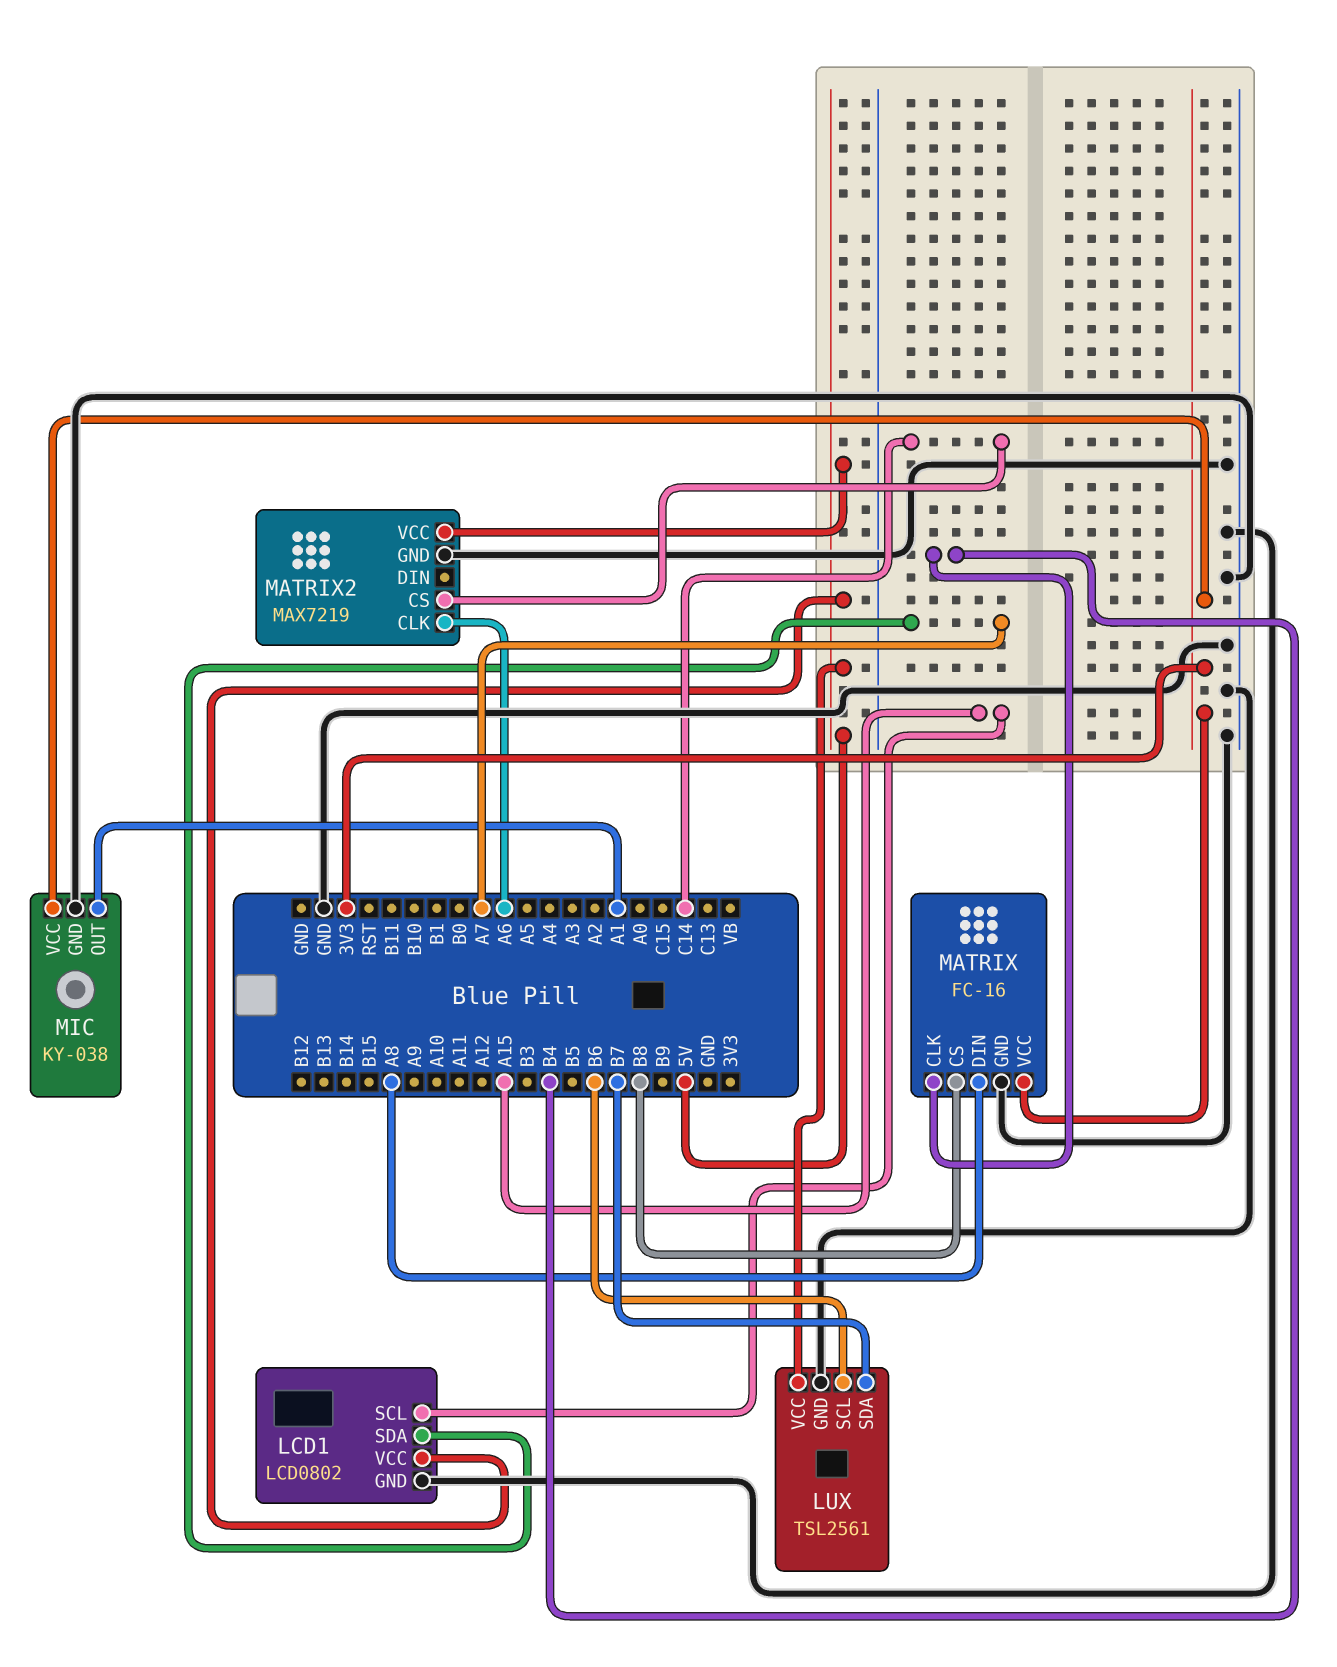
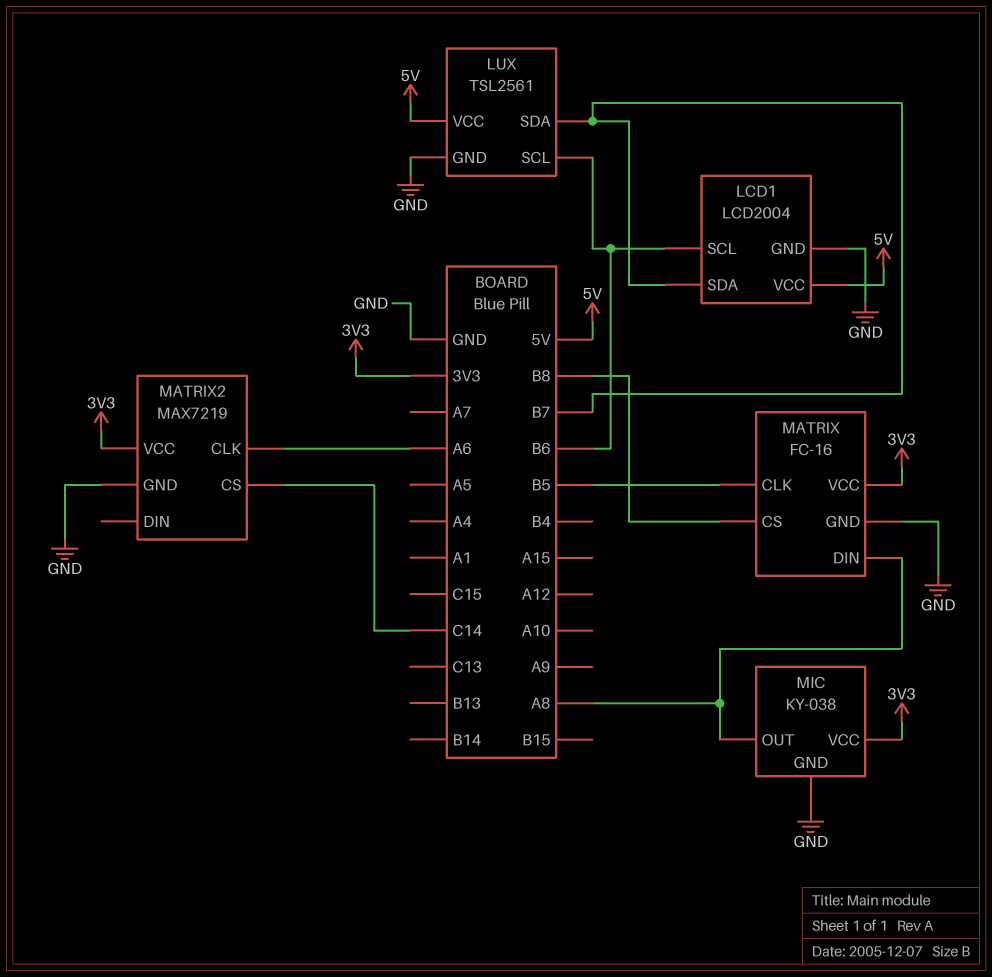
LCD1: LCD0802 -> LCD2004
LCD1 pin SCL: A15 -> B6
LCD1 pin SDA: A7 -> B7
MATRIX pin CLK: B4 -> B5
MATRIX2 pin VCC: 5V -> 3V3
MIC pin OUT: A1 -> A8

